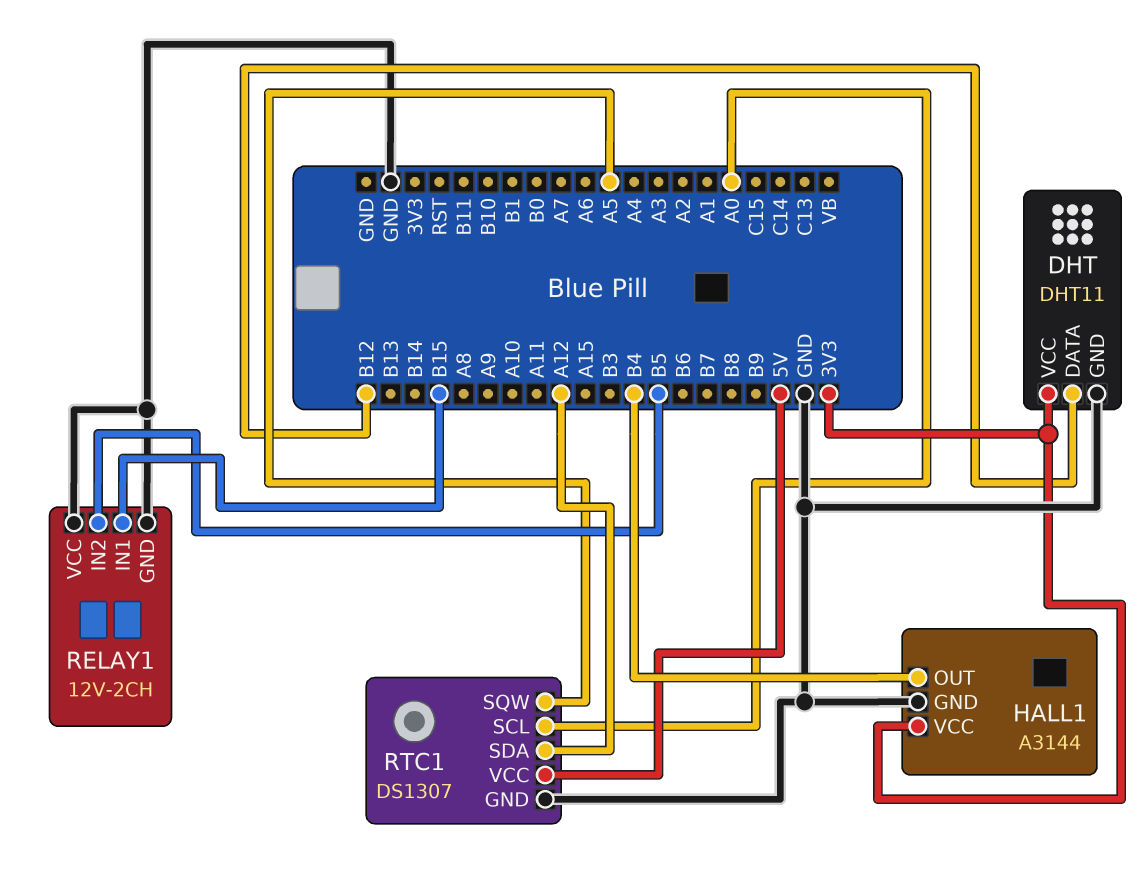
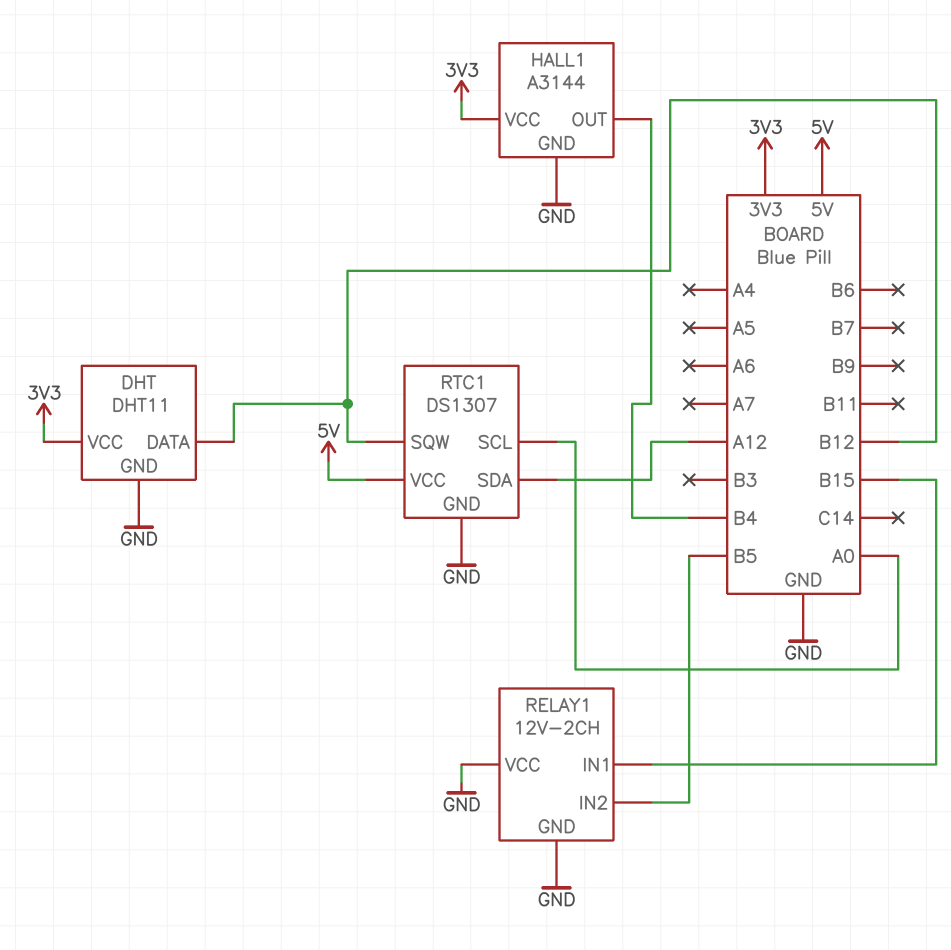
RTC1 pin SQW: A5 -> B12

